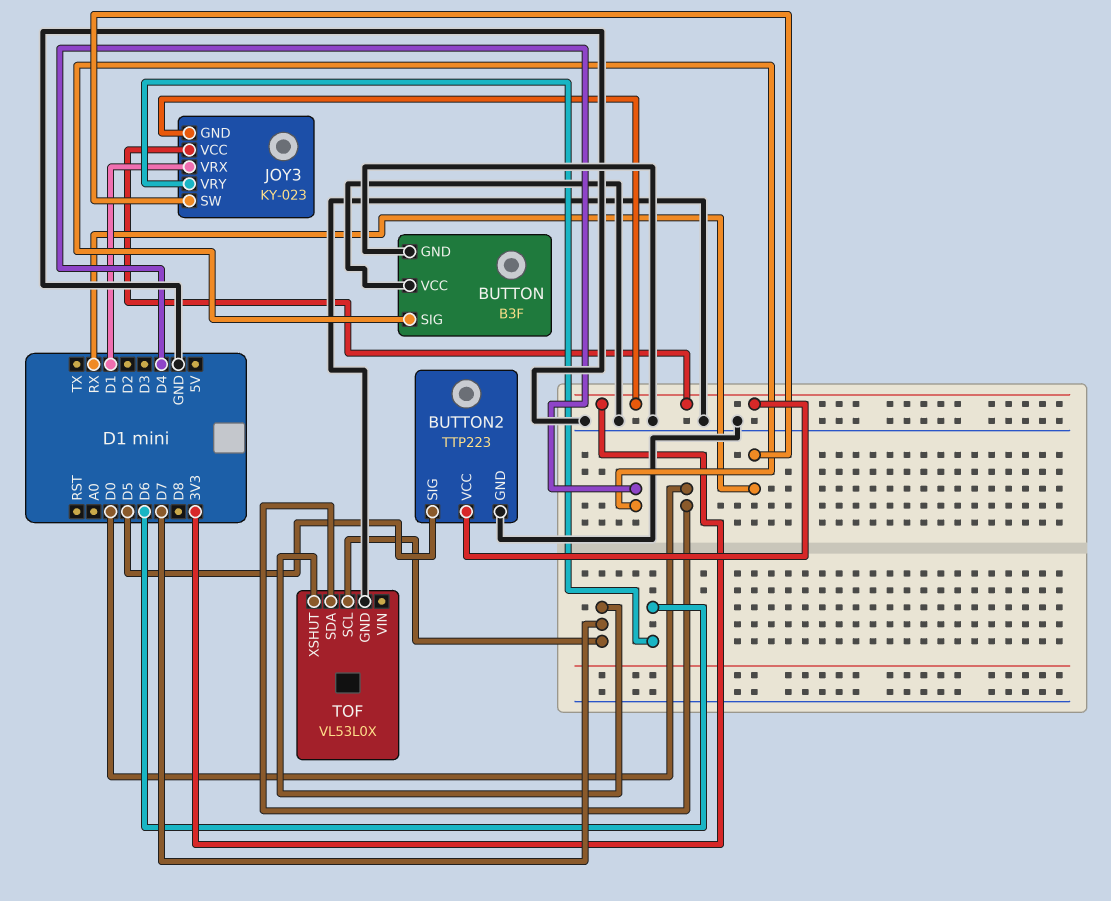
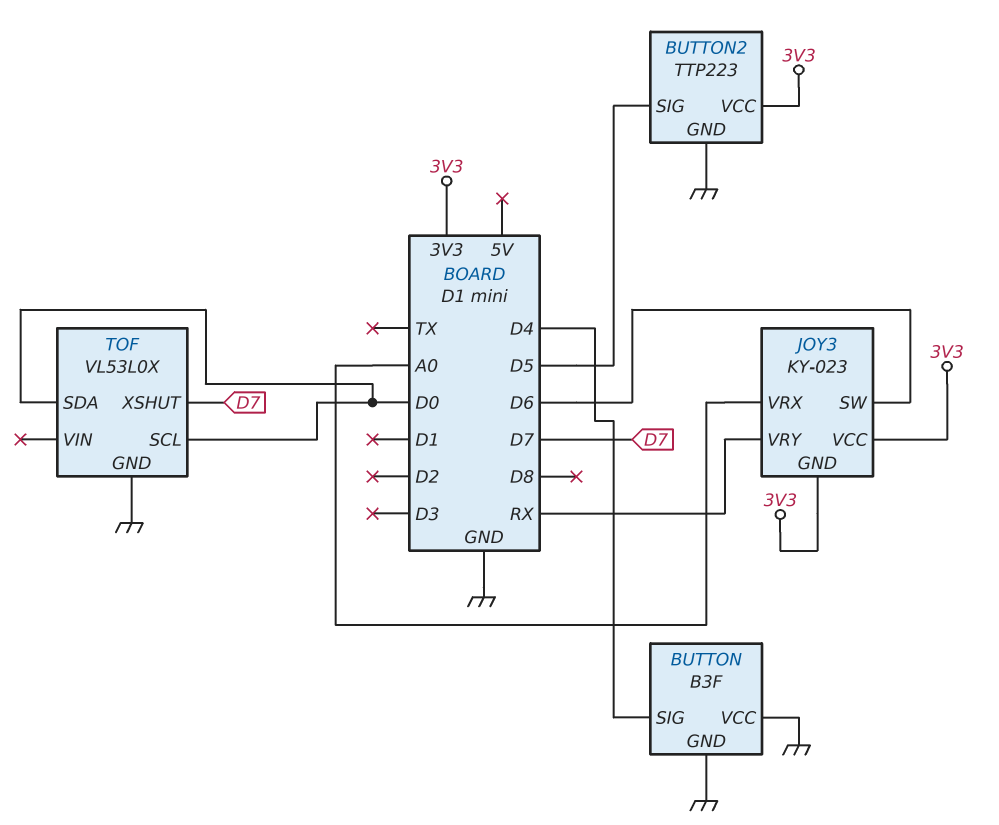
JOY3 pin SW: RX -> D6
JOY3 pin VRX: D1 -> A0
JOY3 pin VRY: D6 -> RX
TOF pin SCL: D7 -> D0

